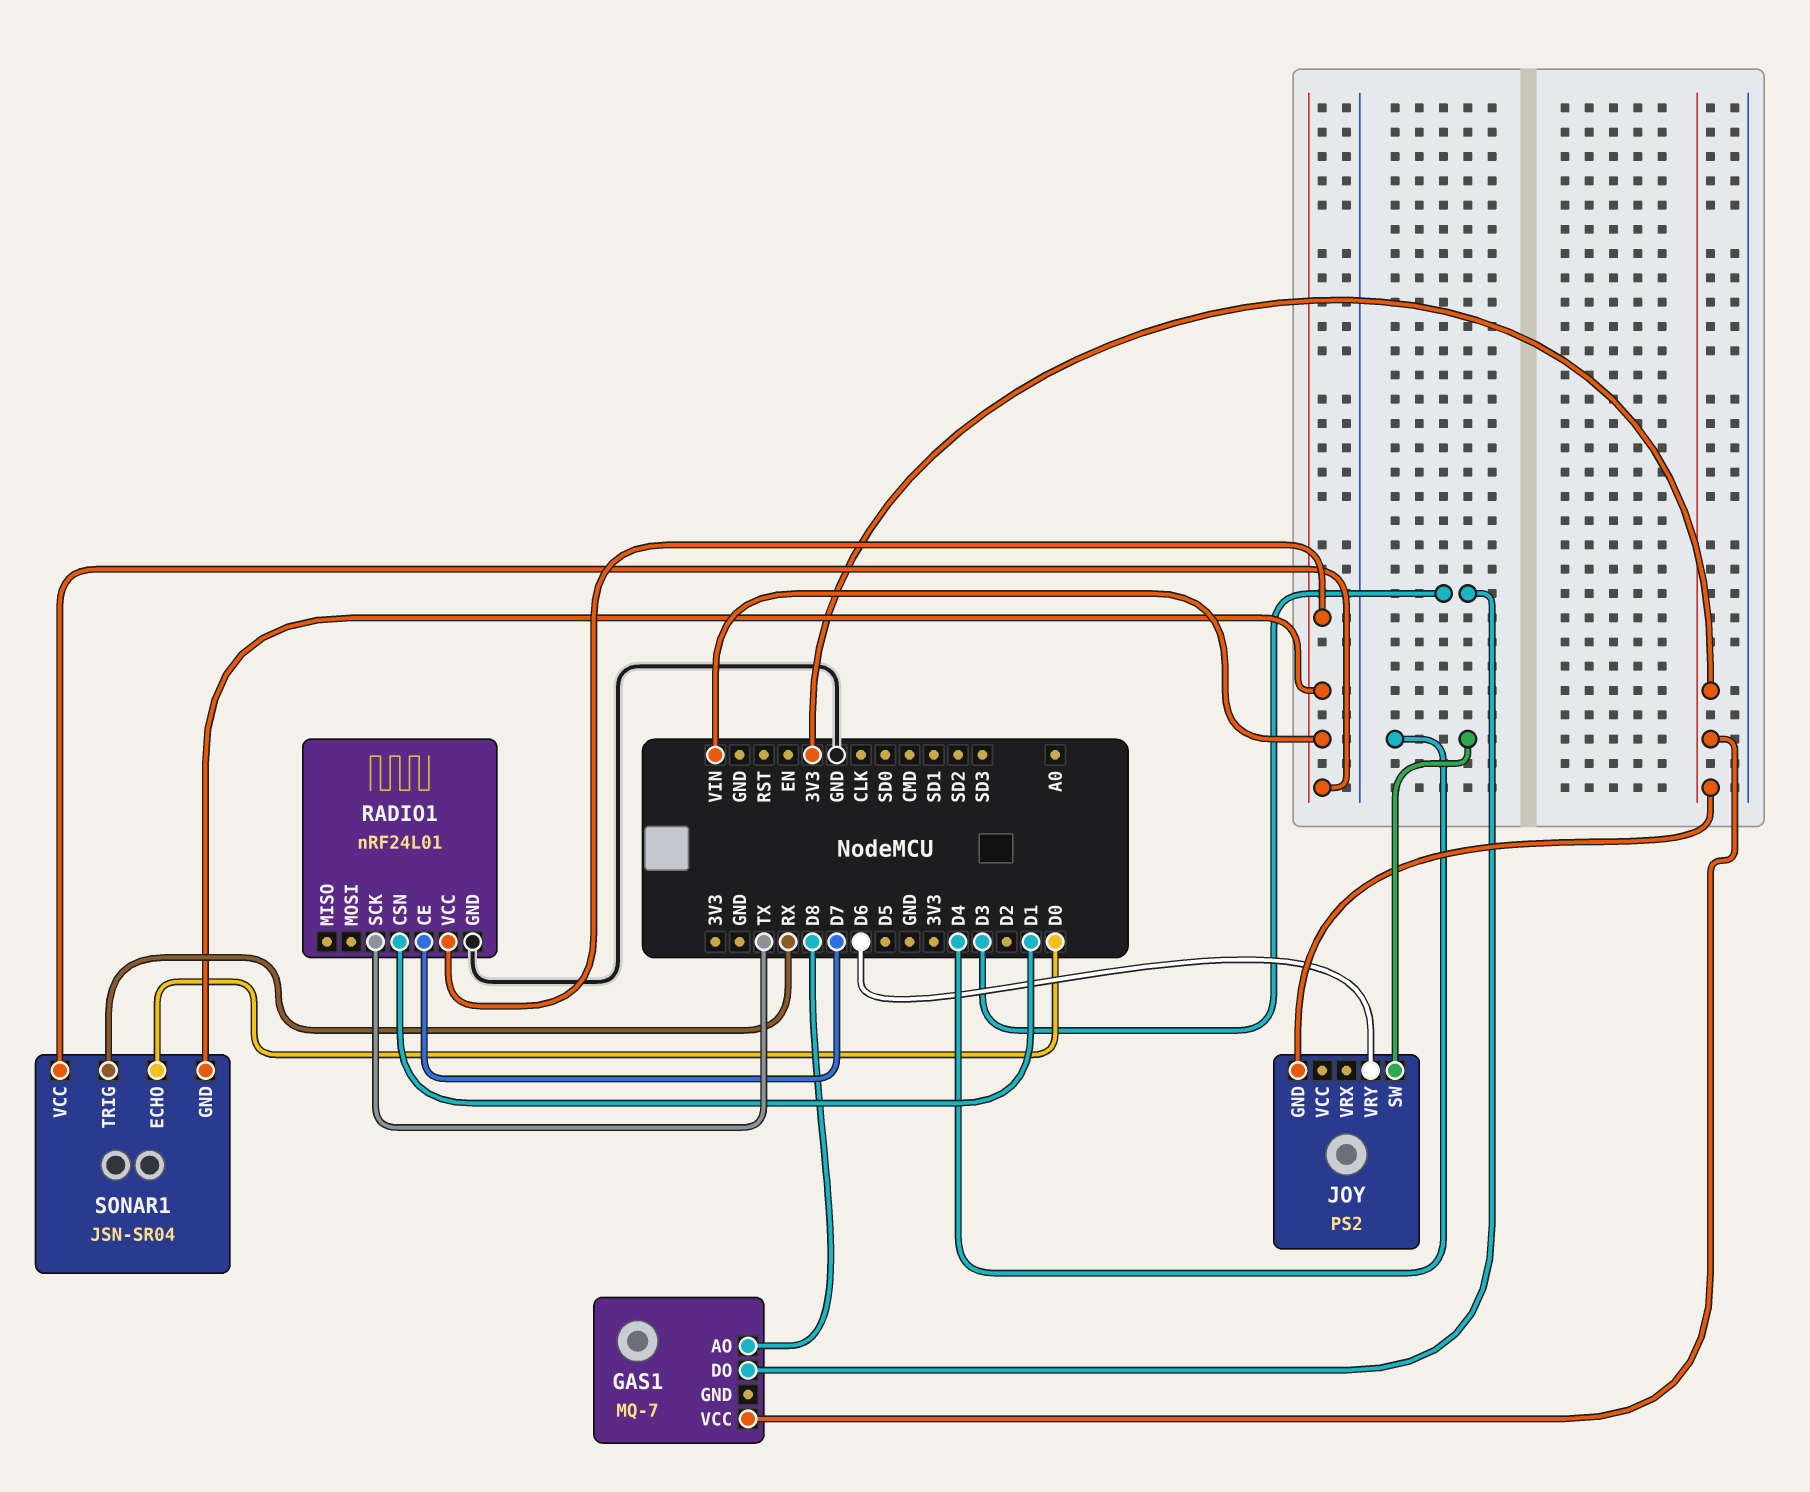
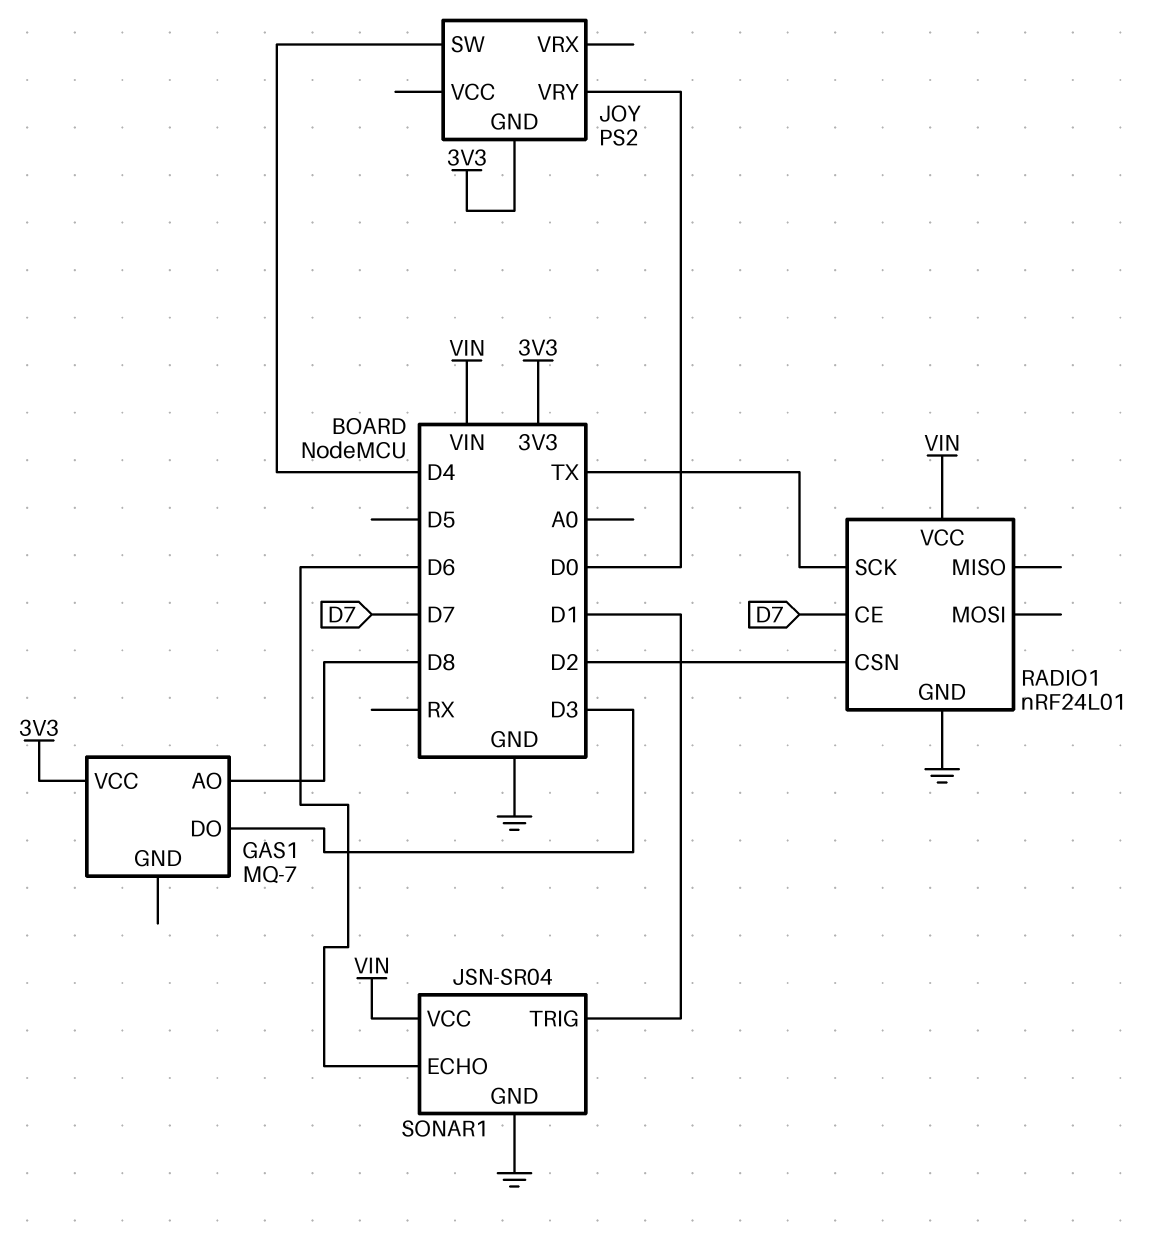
JOY pin VRY: D6 -> D0
RADIO1 pin CSN: D1 -> D2
SONAR1 pin ECHO: D0 -> D6
SONAR1 pin GND: VIN -> GND
SONAR1 pin TRIG: RX -> D1

